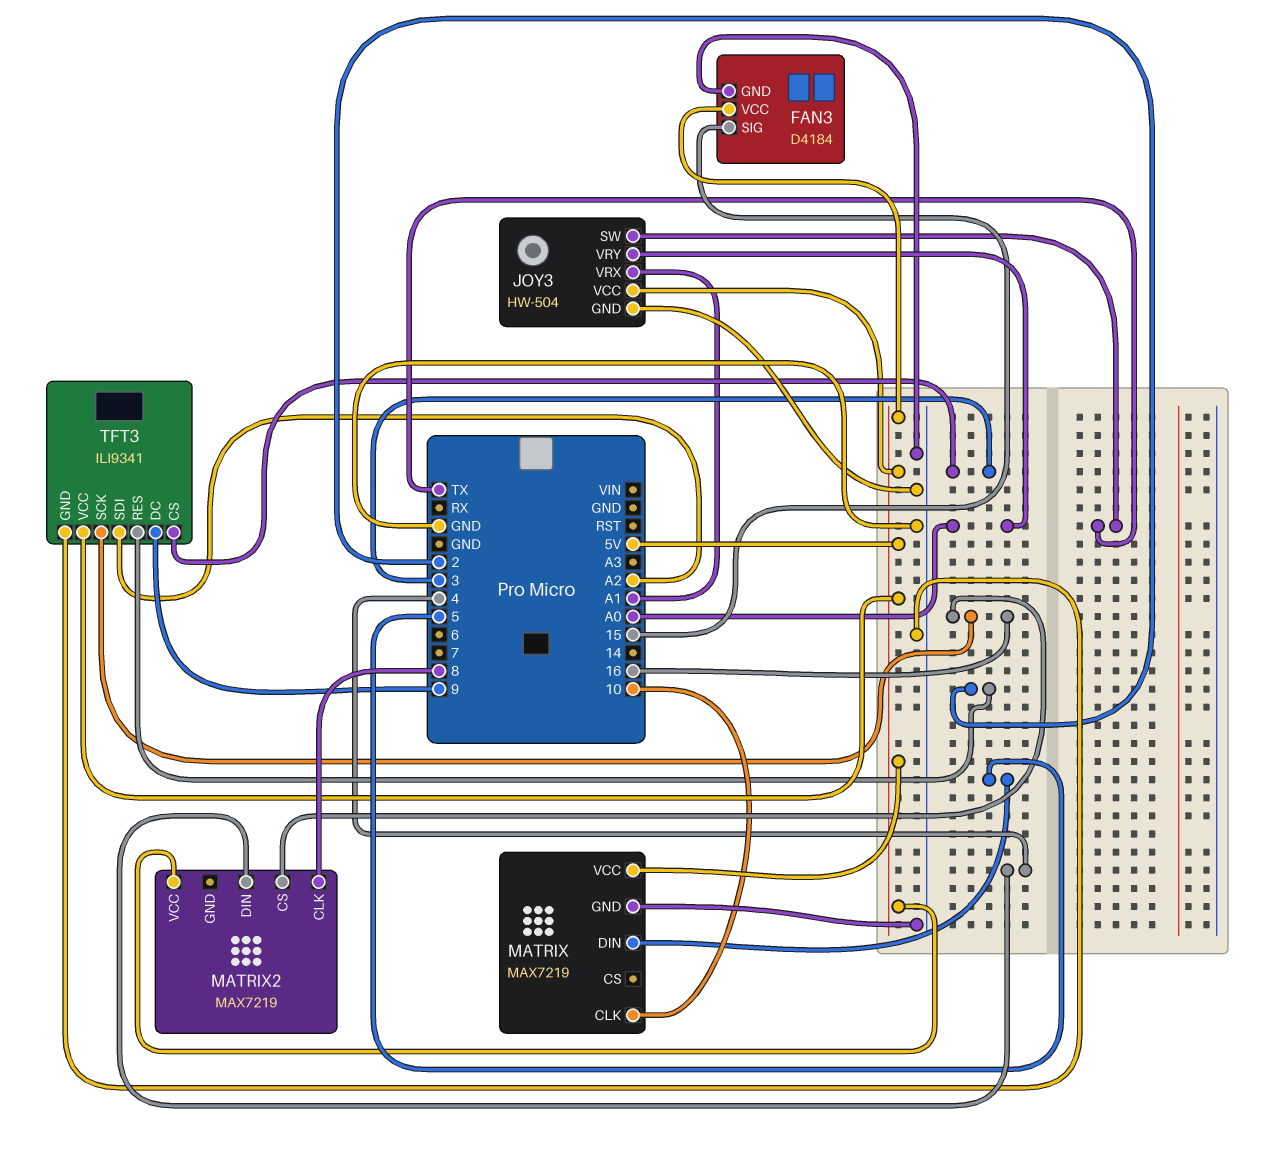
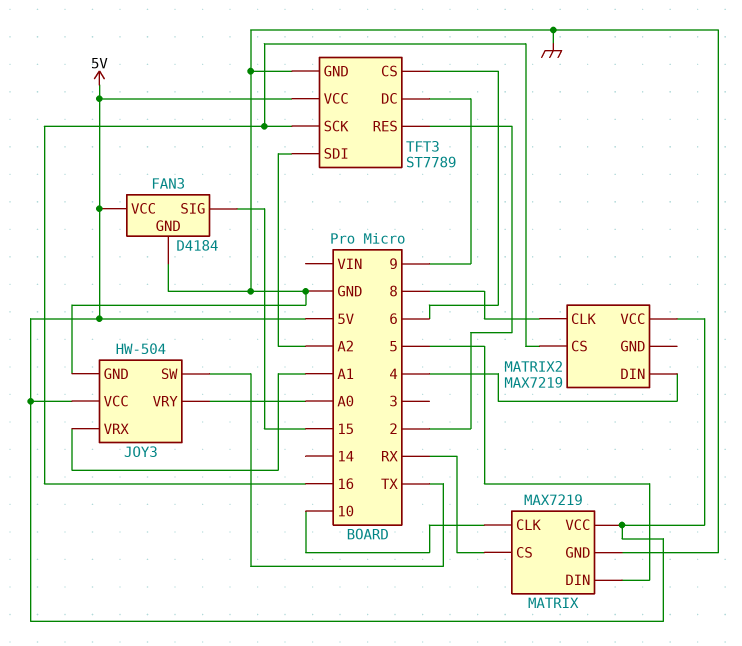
MATRIX pin CS: none -> RX
TFT3: ILI9341 -> ST7789
TFT3 pin CS: 3 -> 6

